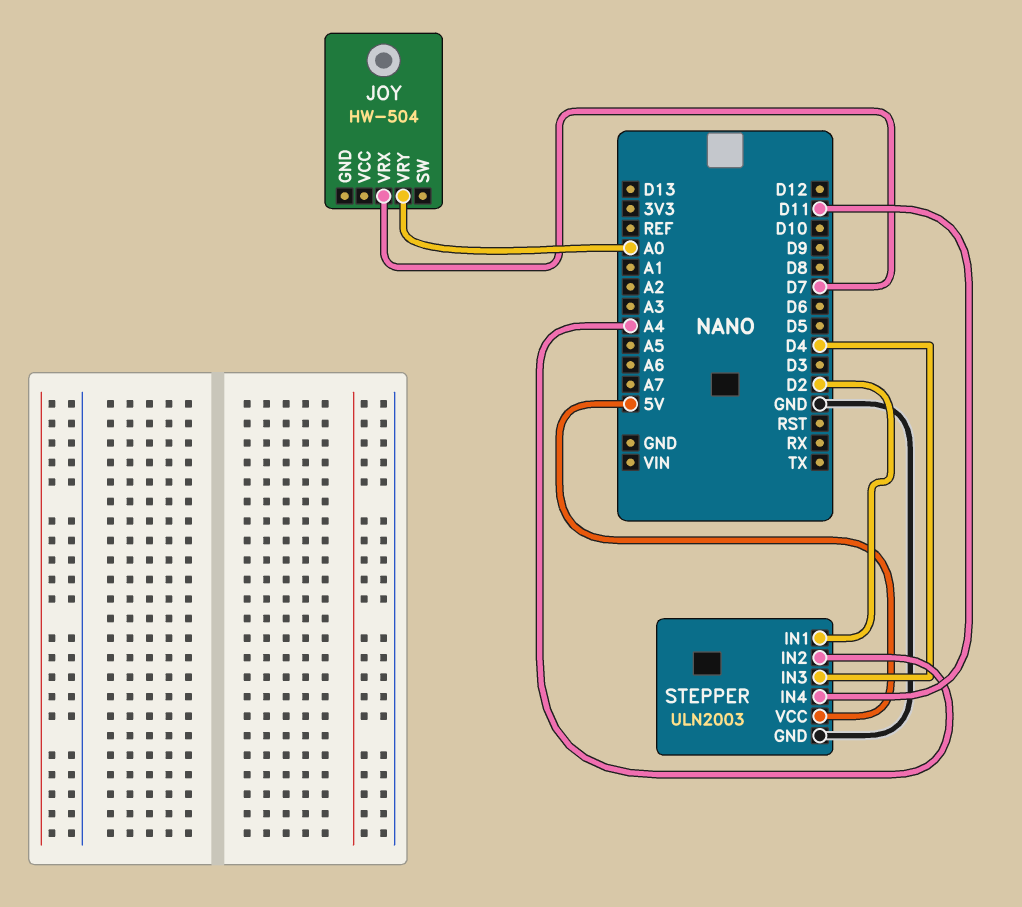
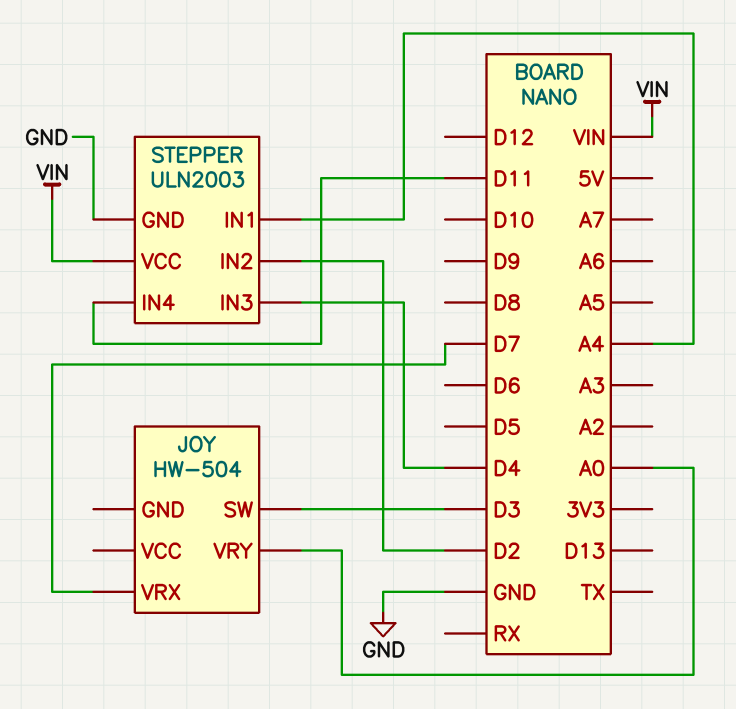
JOY pin SW: none -> D3
STEPPER pin IN1: D2 -> A4
STEPPER pin IN2: A4 -> D2
STEPPER pin VCC: 5V -> VIN

